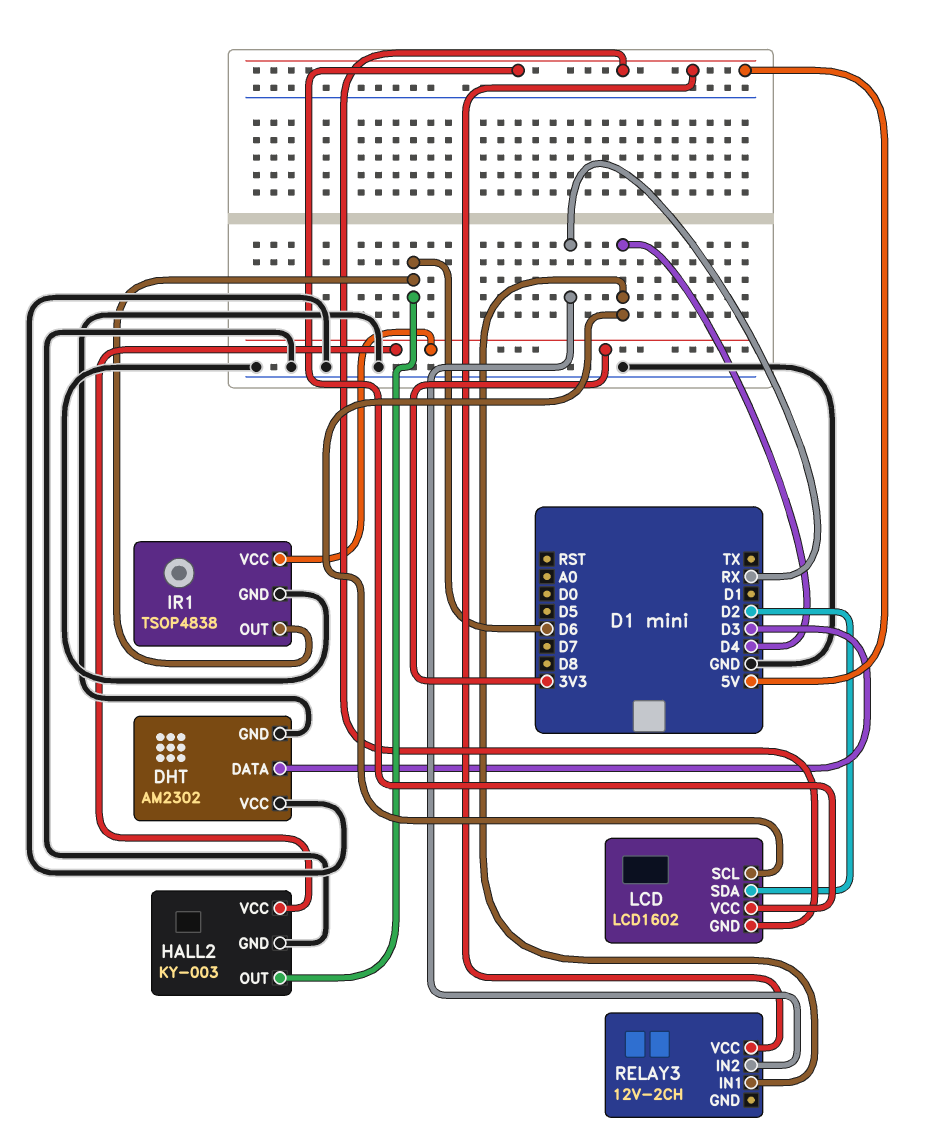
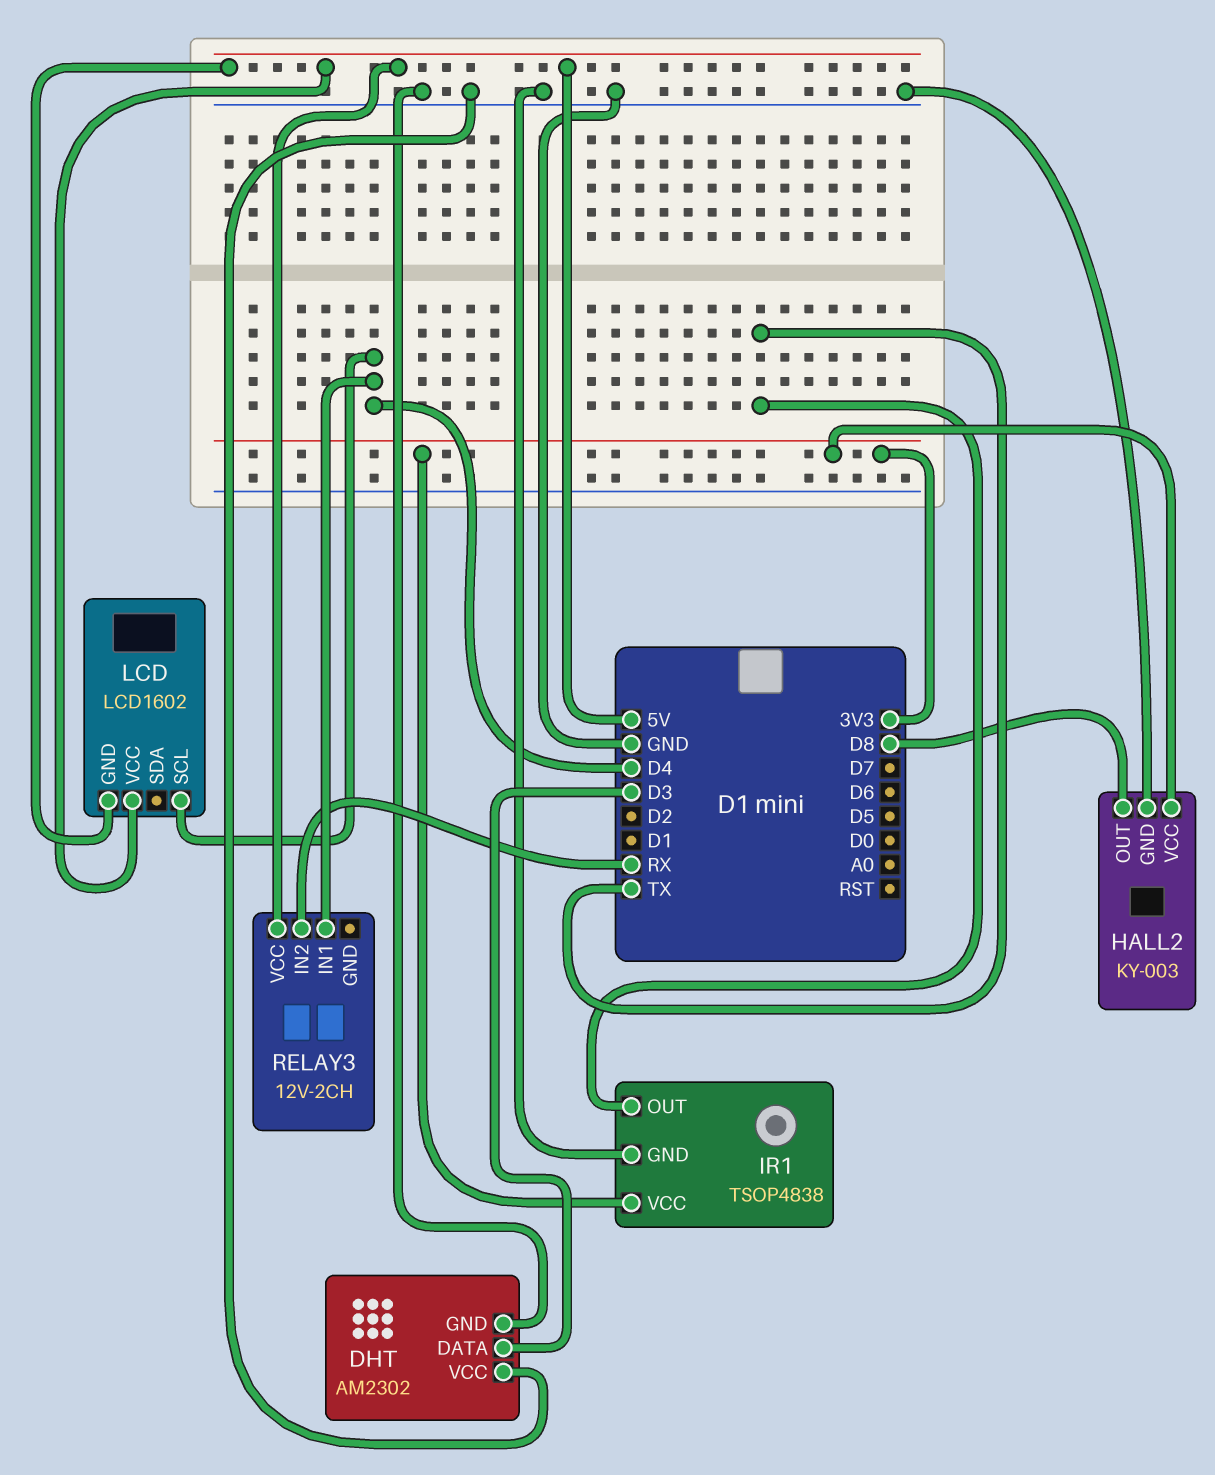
HALL2 pin OUT: D6 -> D8
IR1 pin OUT: D6 -> TX
LCD pin SDA: D2 -> none

